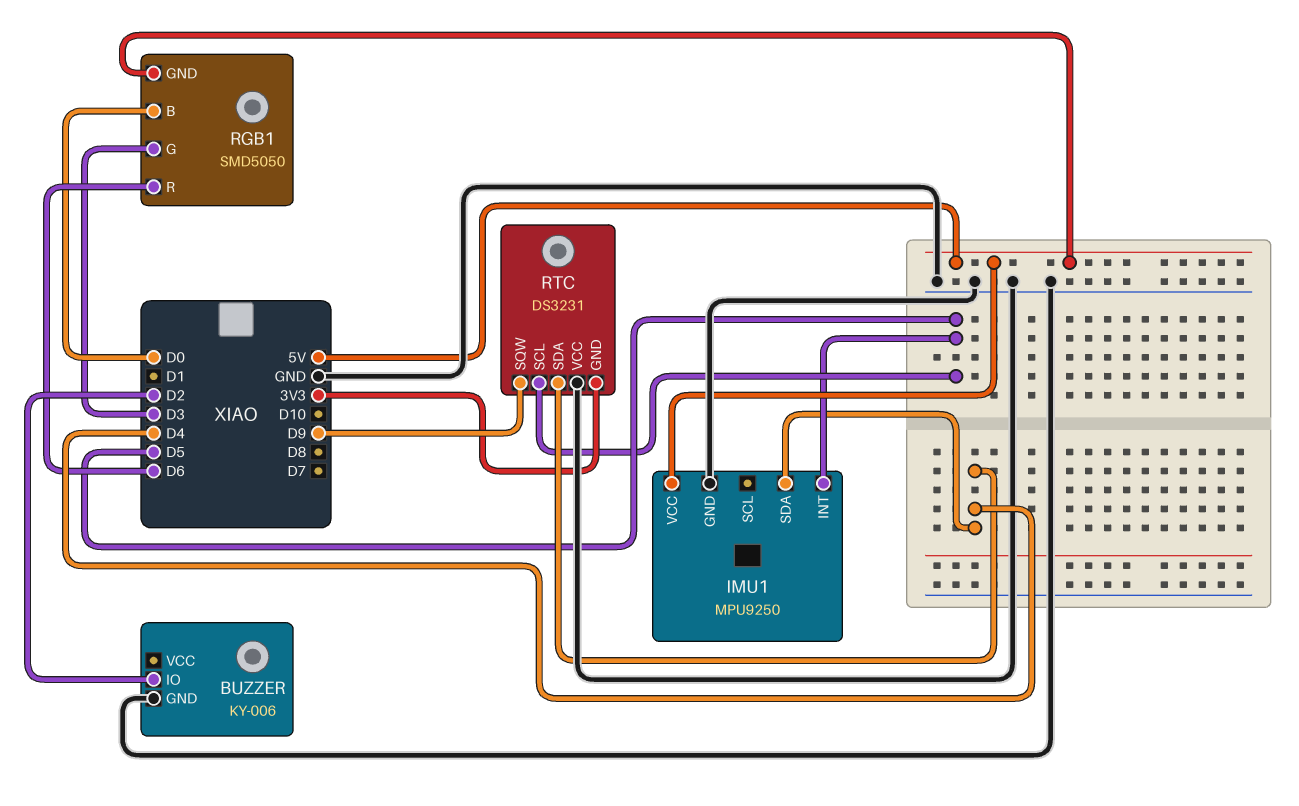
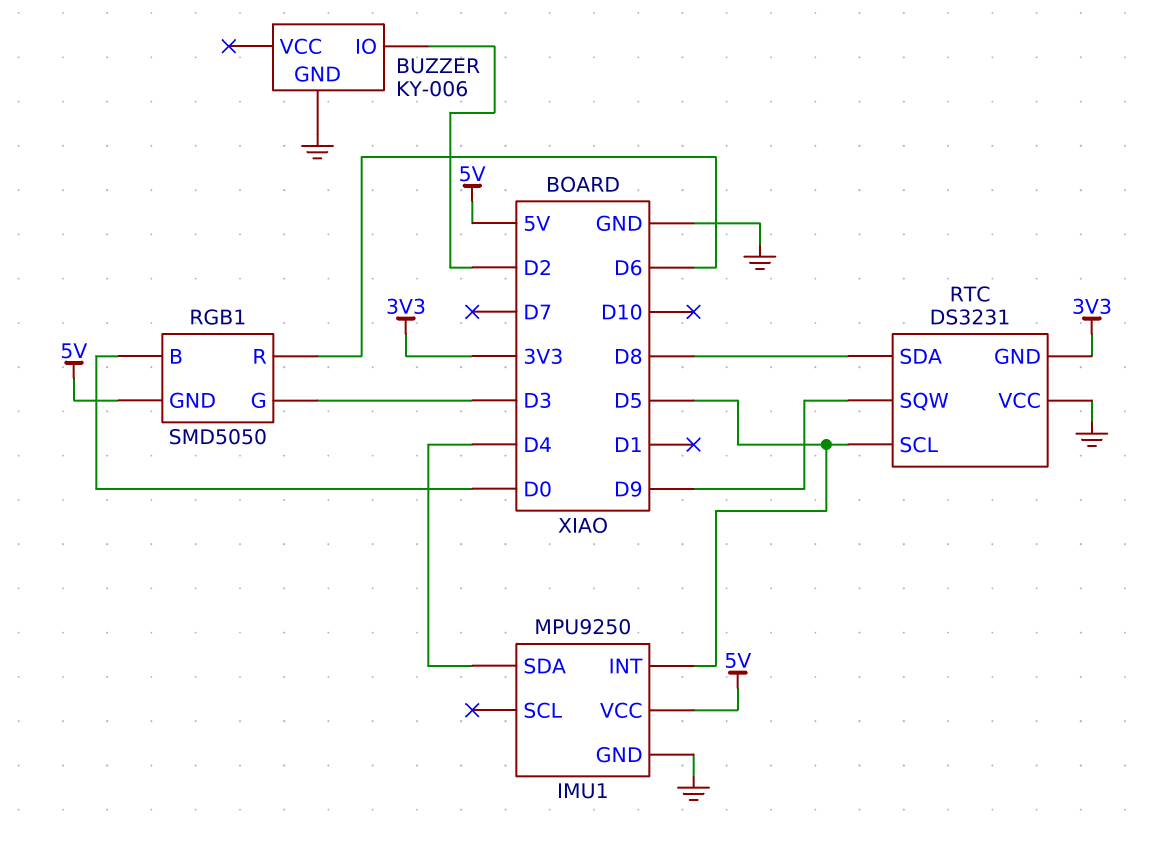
RTC pin SDA: D4 -> D8

